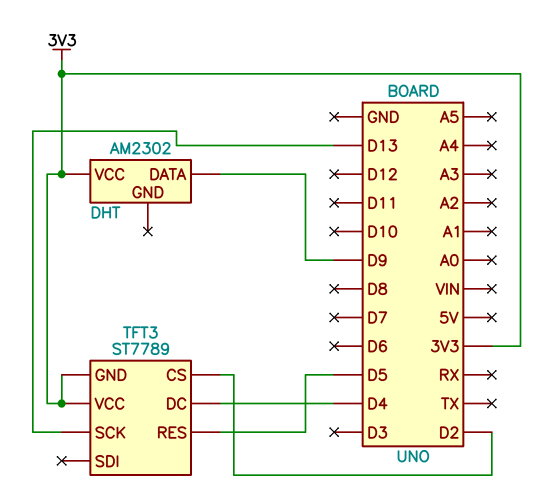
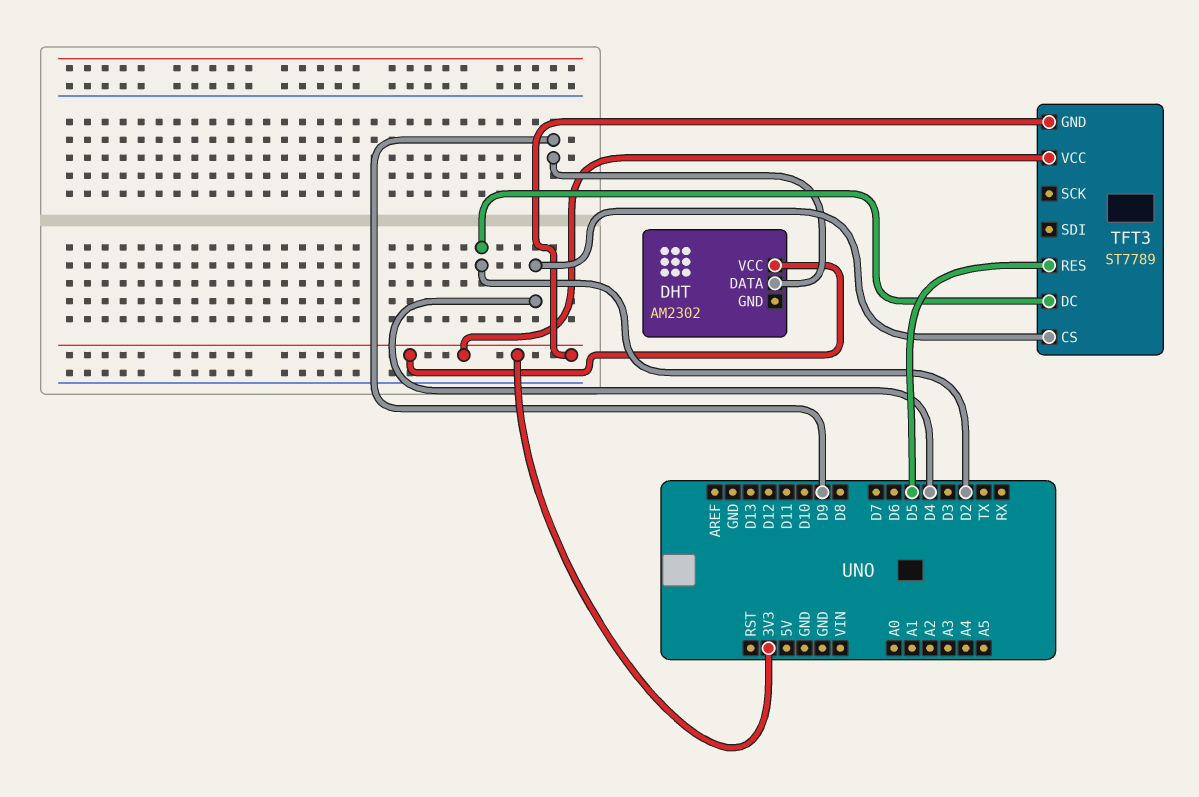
TFT3 pin CS: D2 -> D4
TFT3 pin DC: D4 -> D2
TFT3 pin SCK: D13 -> none

